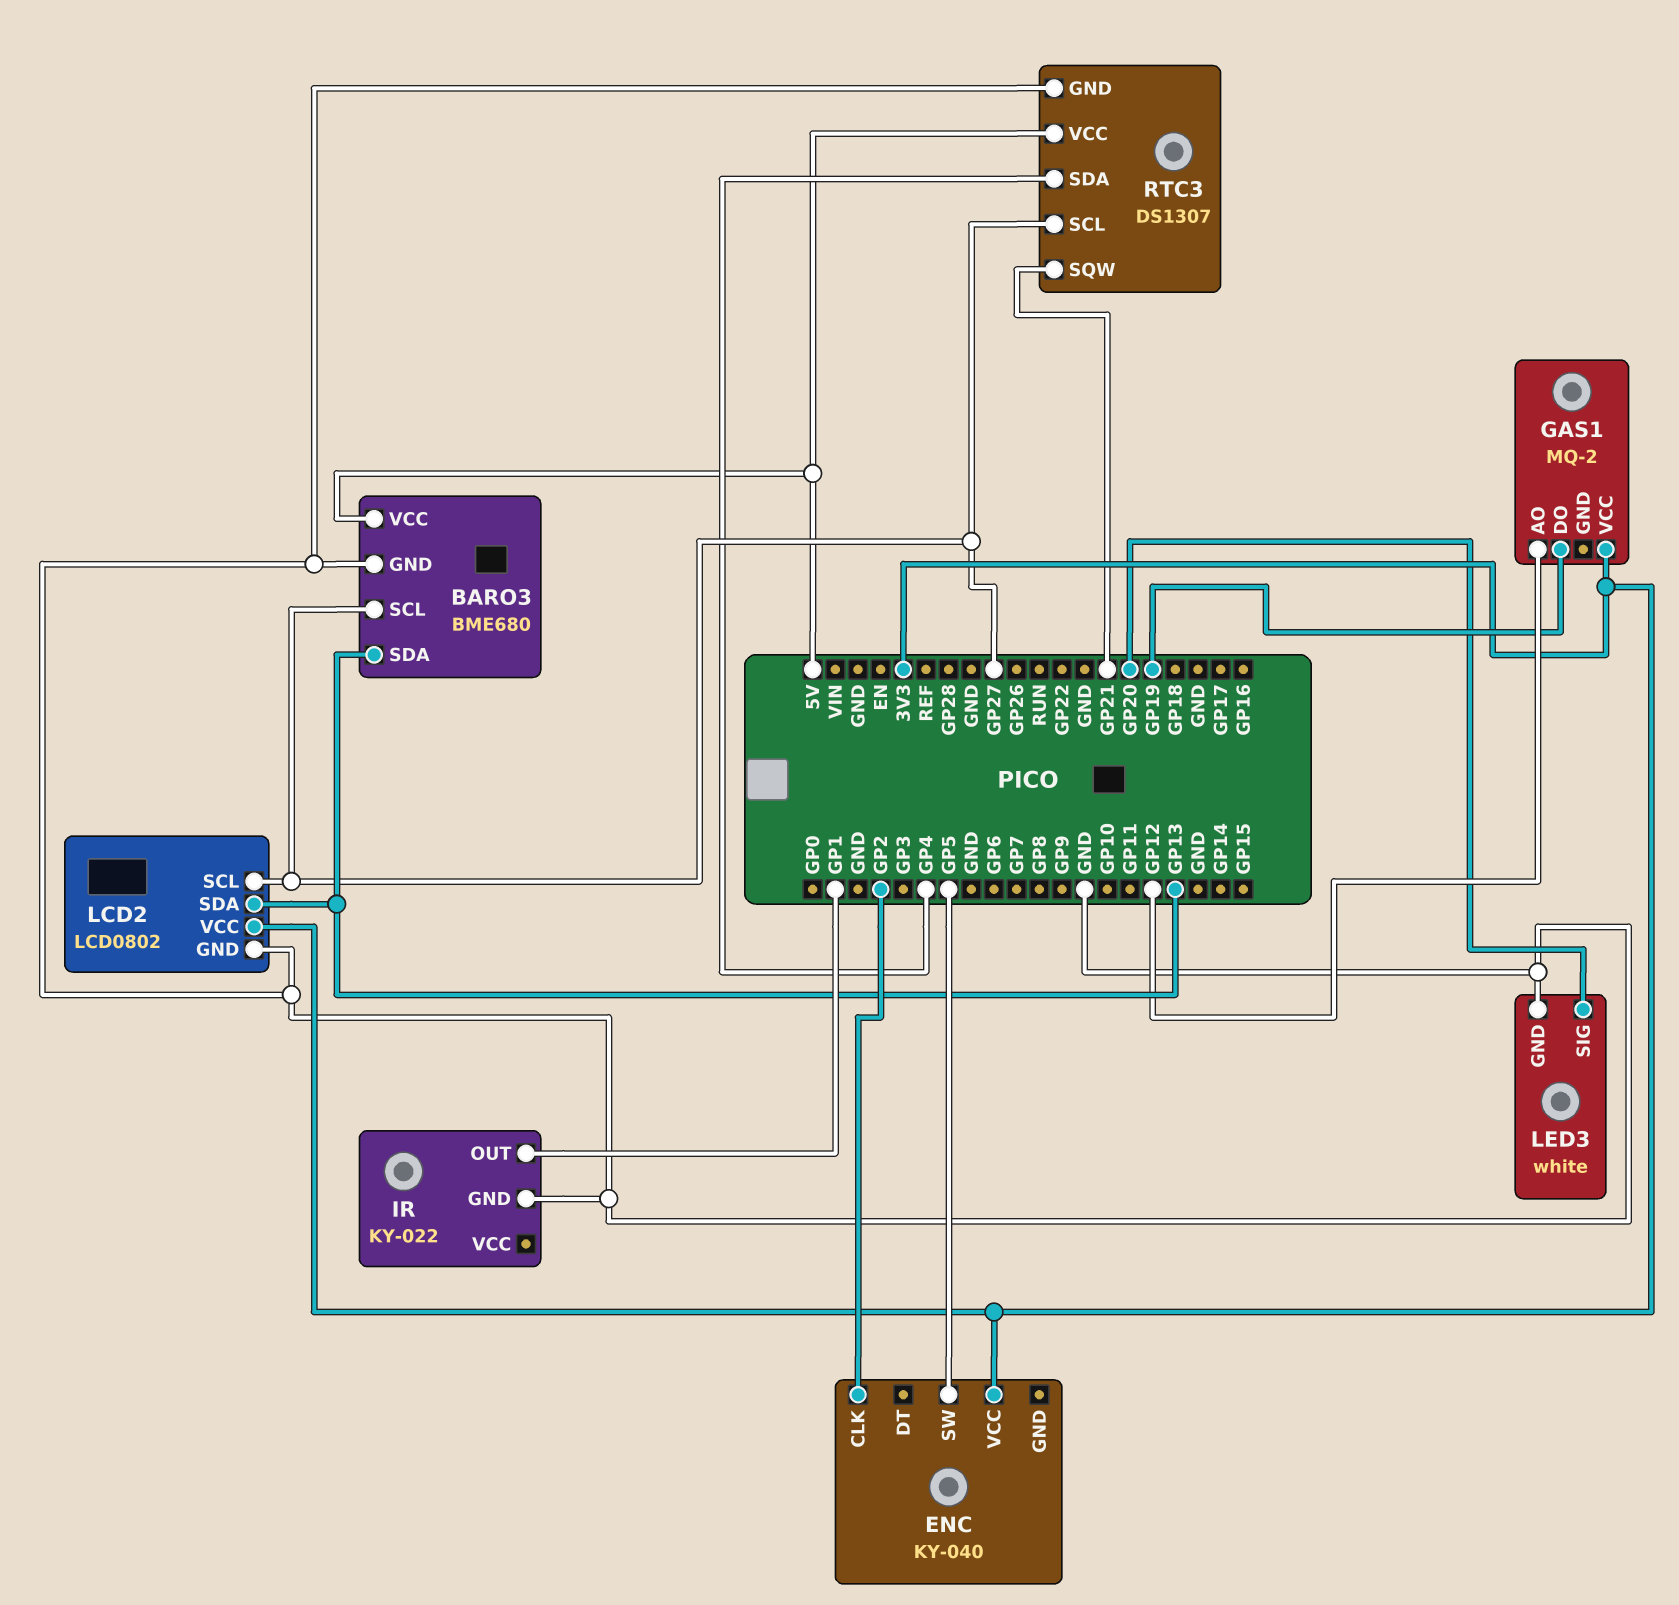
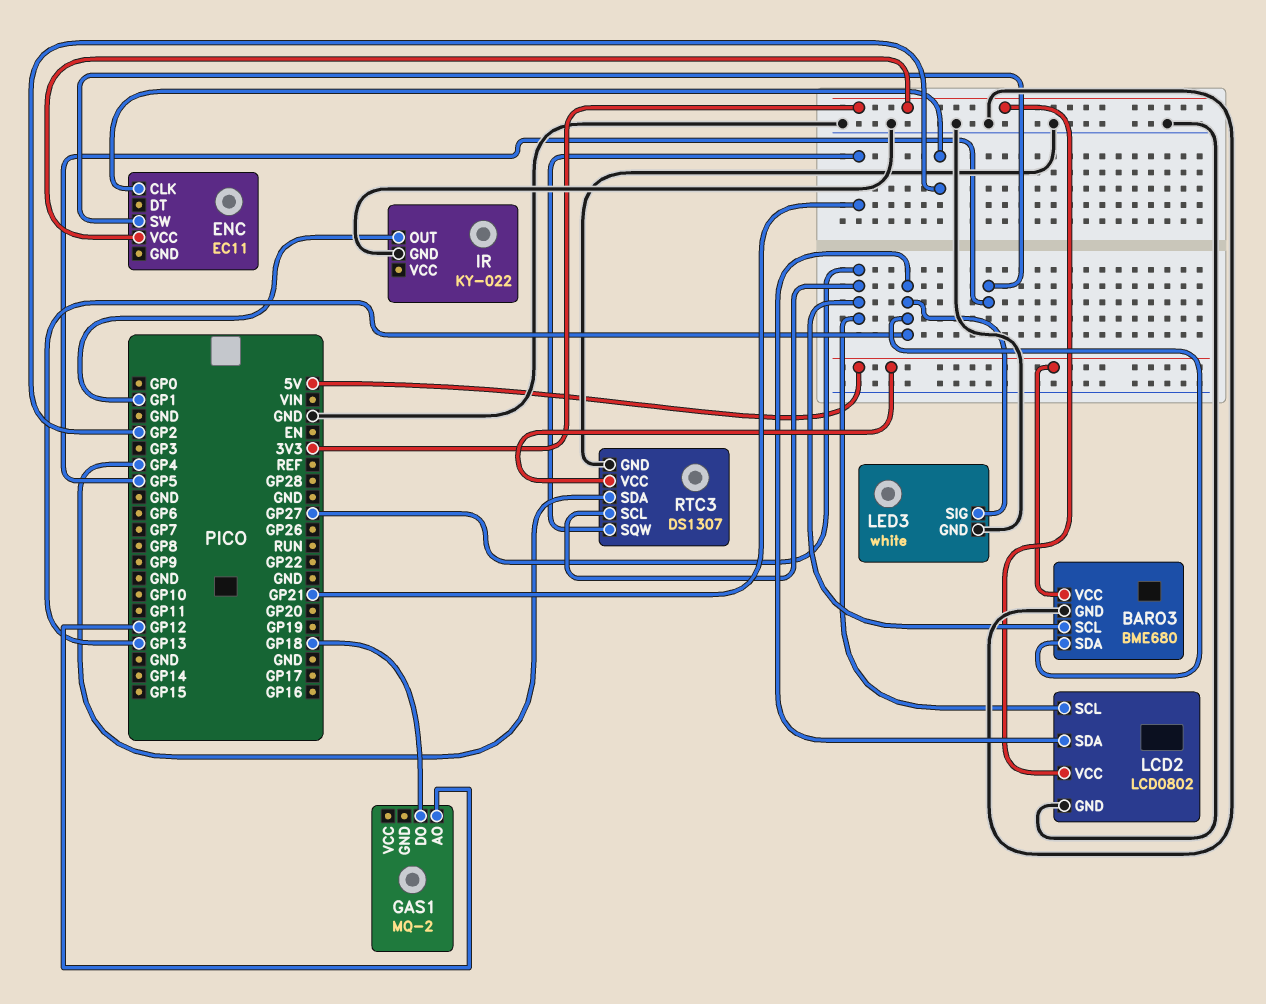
ENC: KY-040 -> EC11
GAS1 pin DO: GP19 -> GP18
GAS1 pin VCC: 3V3 -> none
LED3 pin SIG: GP20 -> GP13

